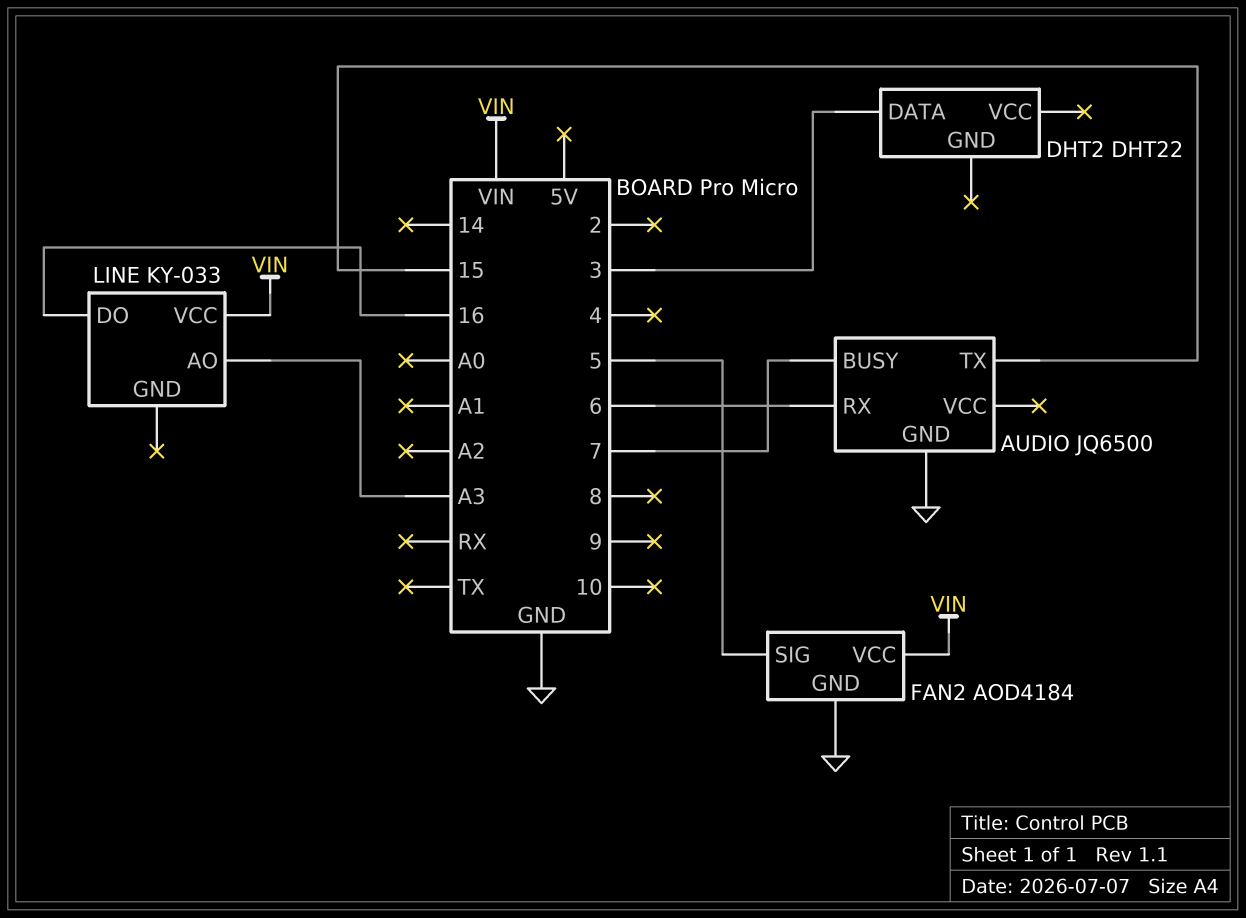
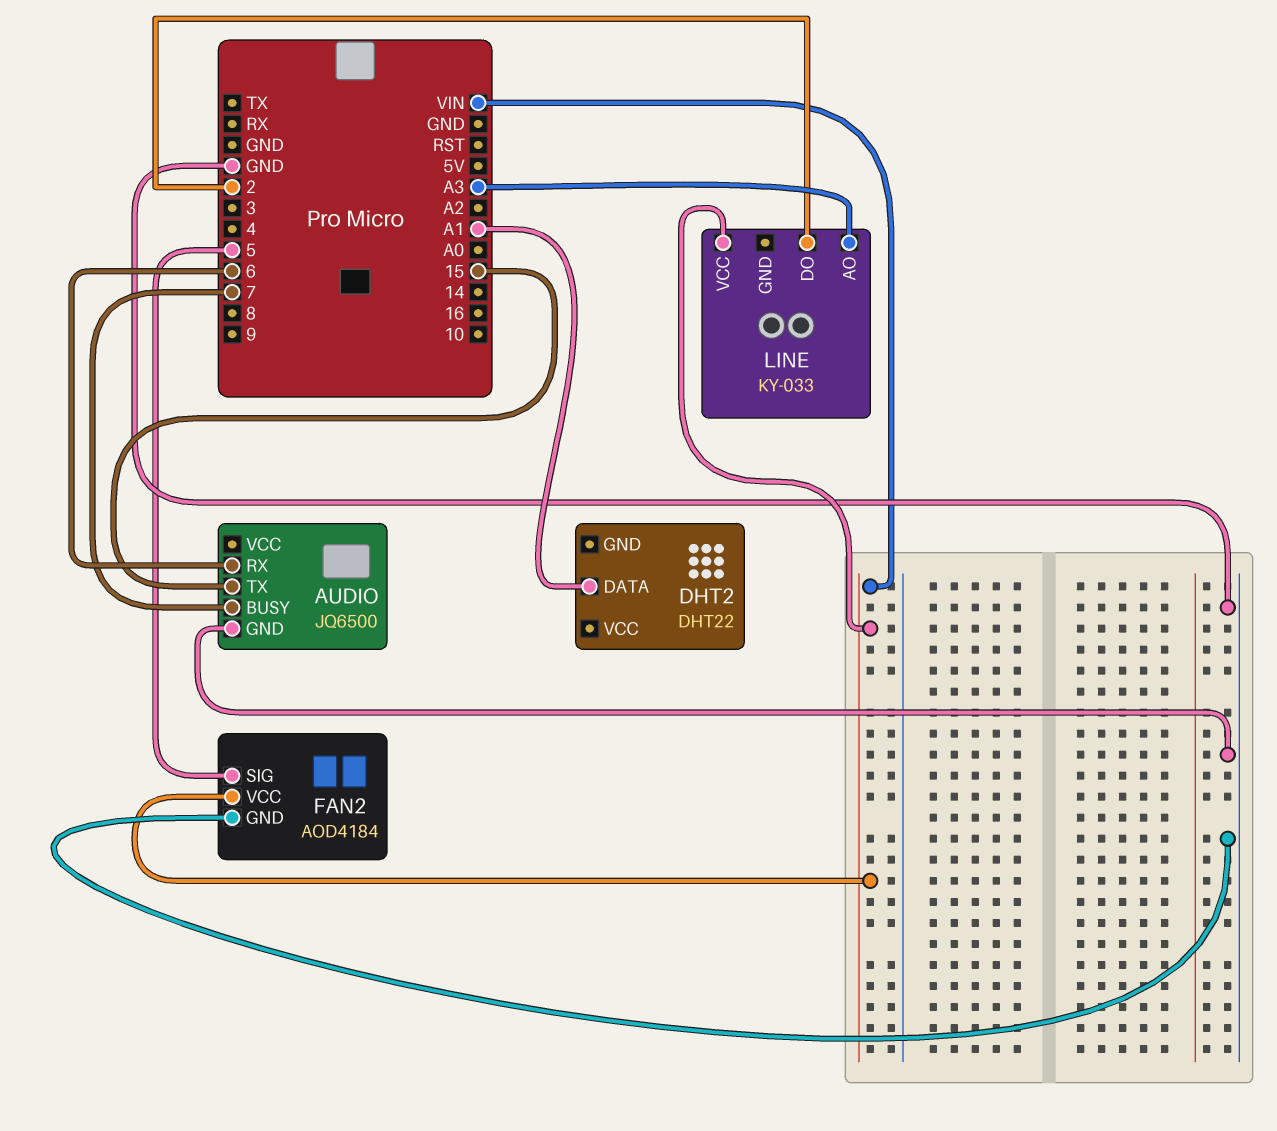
DHT2 pin DATA: 3 -> A1
LINE pin DO: 16 -> 2

